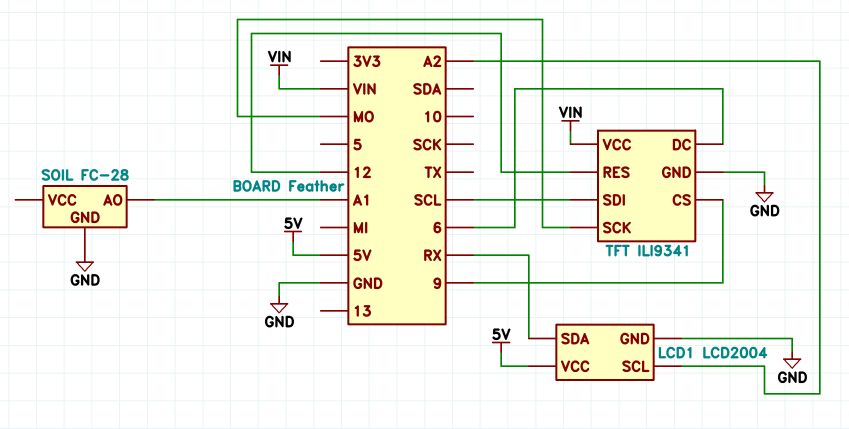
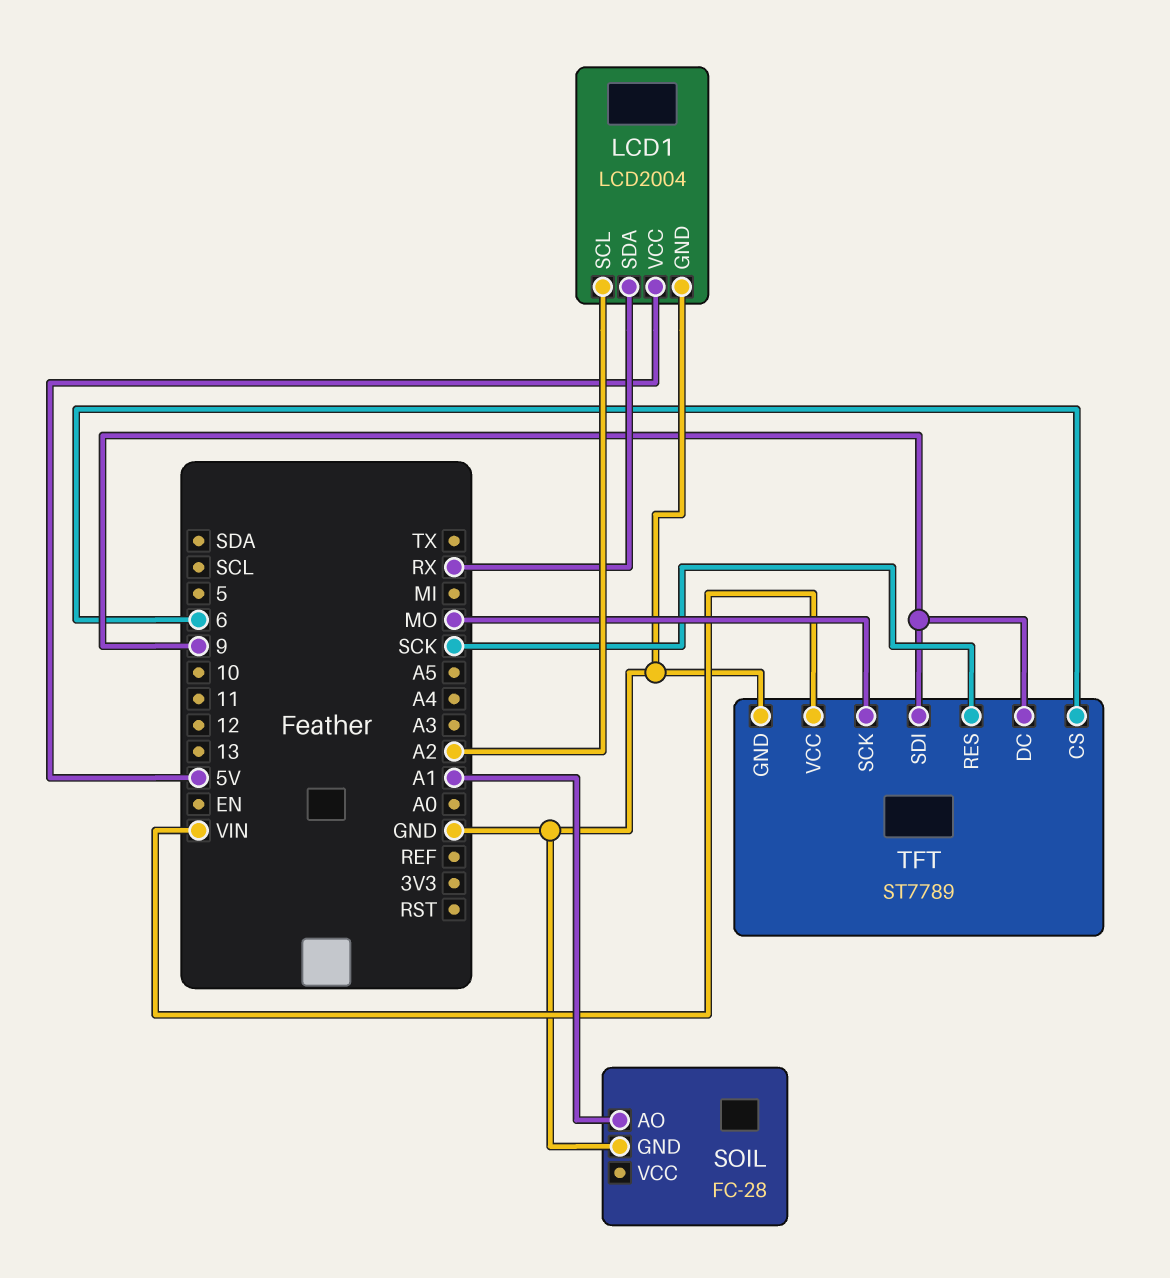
TFT: ILI9341 -> ST7789
TFT pin CS: 9 -> 6
TFT pin DC: 6 -> 9
TFT pin RES: 12 -> SCK
TFT pin SDI: SCL -> 9

